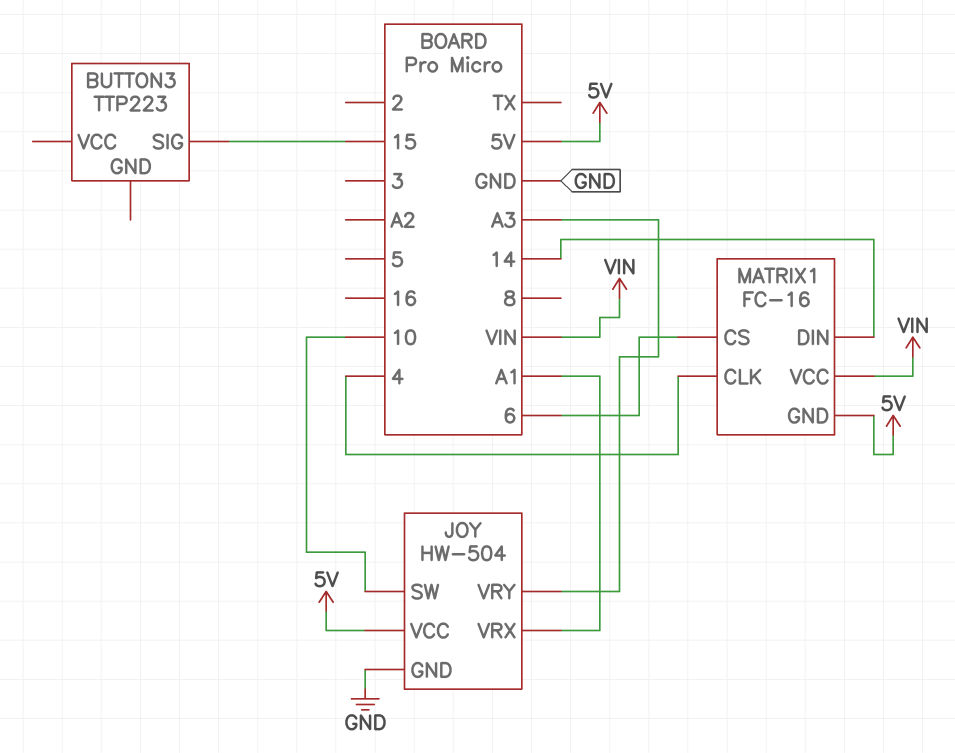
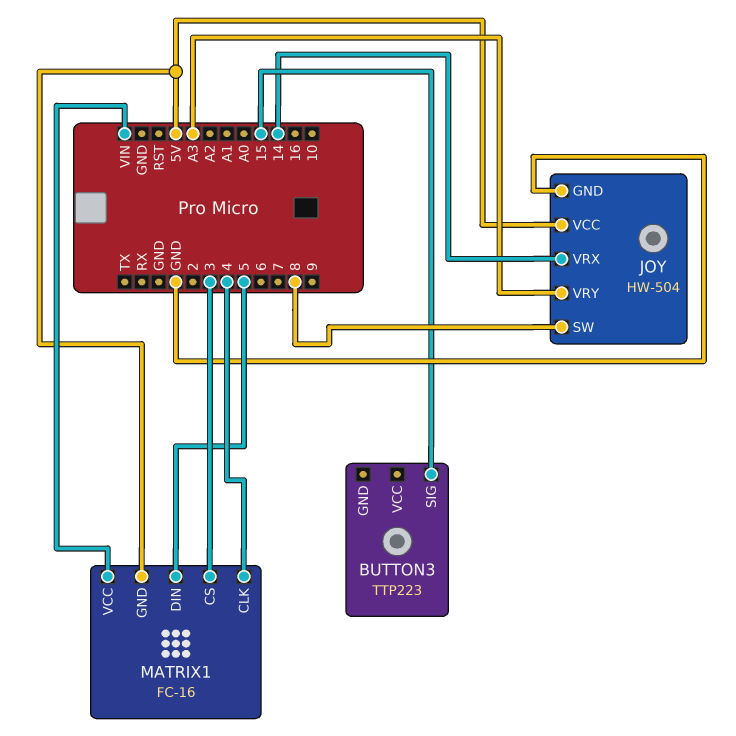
JOY pin SW: 10 -> 8
JOY pin VRX: A1 -> 14
MATRIX1 pin CS: 6 -> 3
MATRIX1 pin DIN: 14 -> 5

